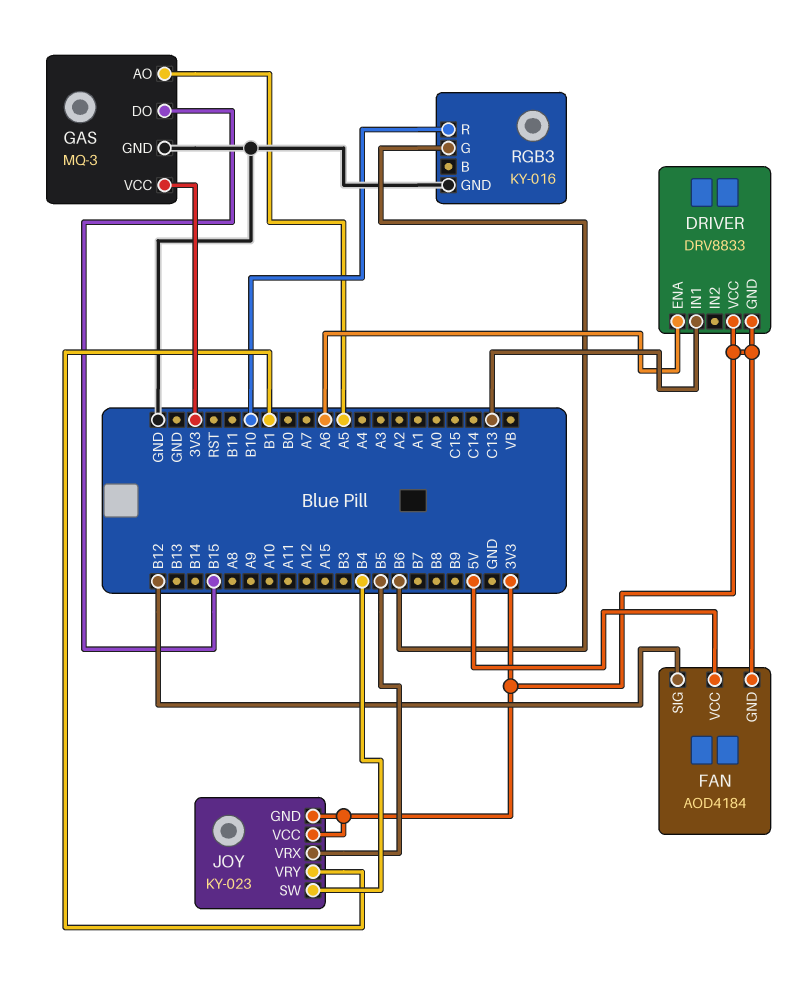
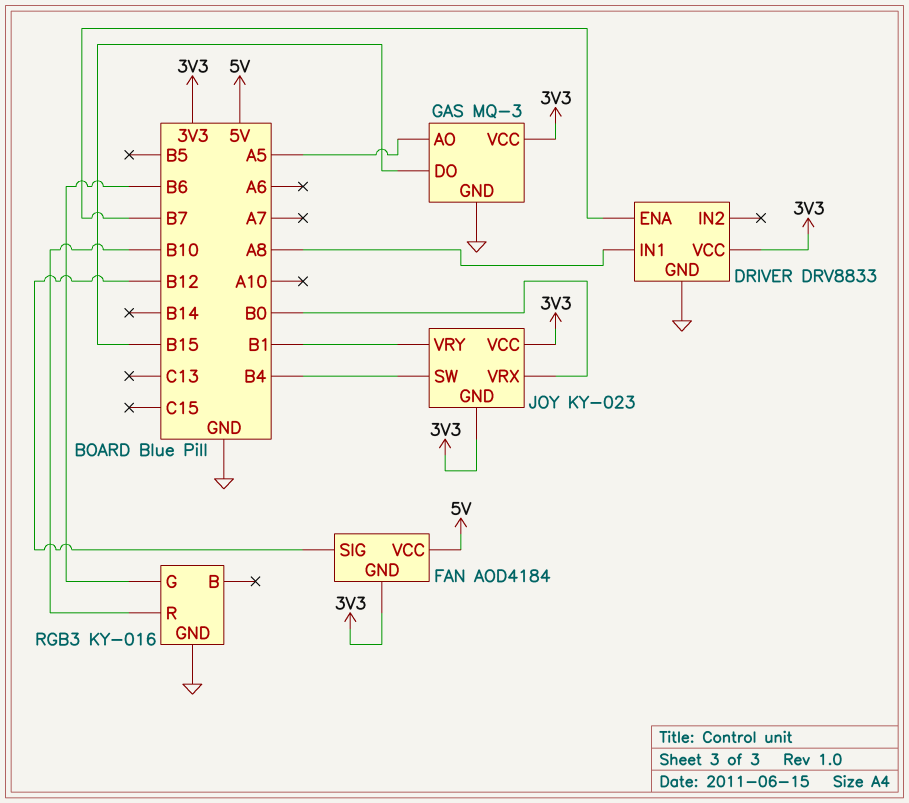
DRIVER pin ENA: A6 -> B7
DRIVER pin GND: 3V3 -> GND
DRIVER pin IN1: C13 -> A8
JOY pin VRX: B5 -> B0

